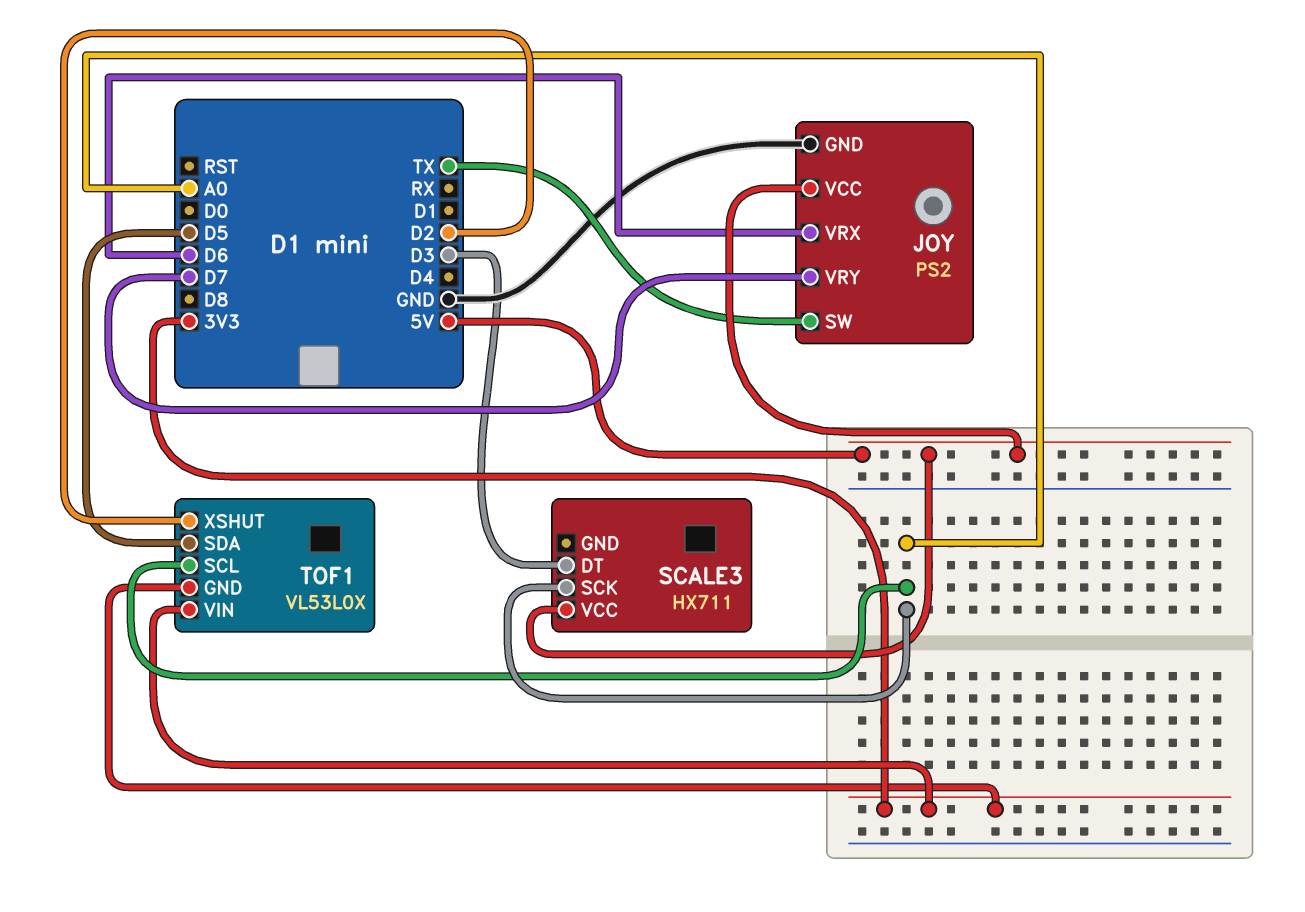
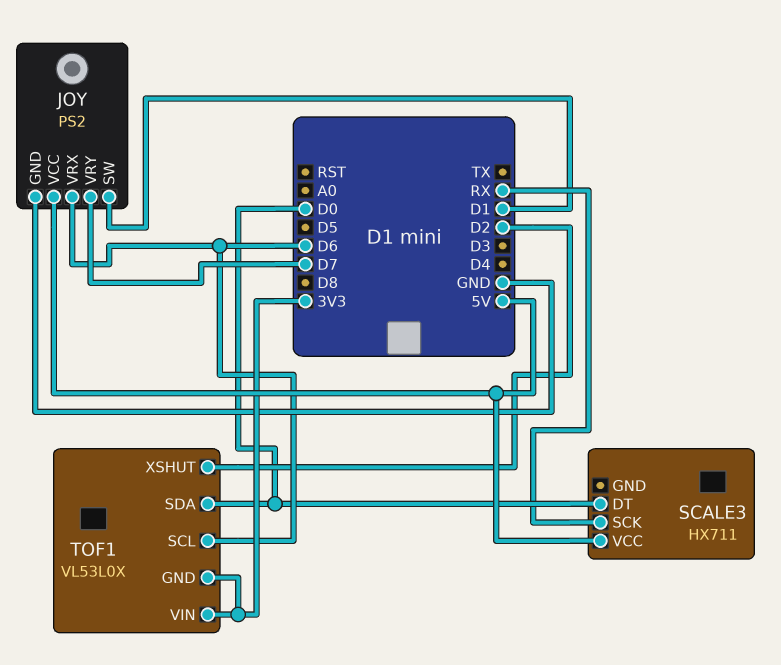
JOY pin SW: TX -> D1
SCALE3 pin DT: D3 -> D0
SCALE3 pin SCK: A0 -> RX
TOF1 pin SCL: A0 -> D6
TOF1 pin SDA: D5 -> D0

